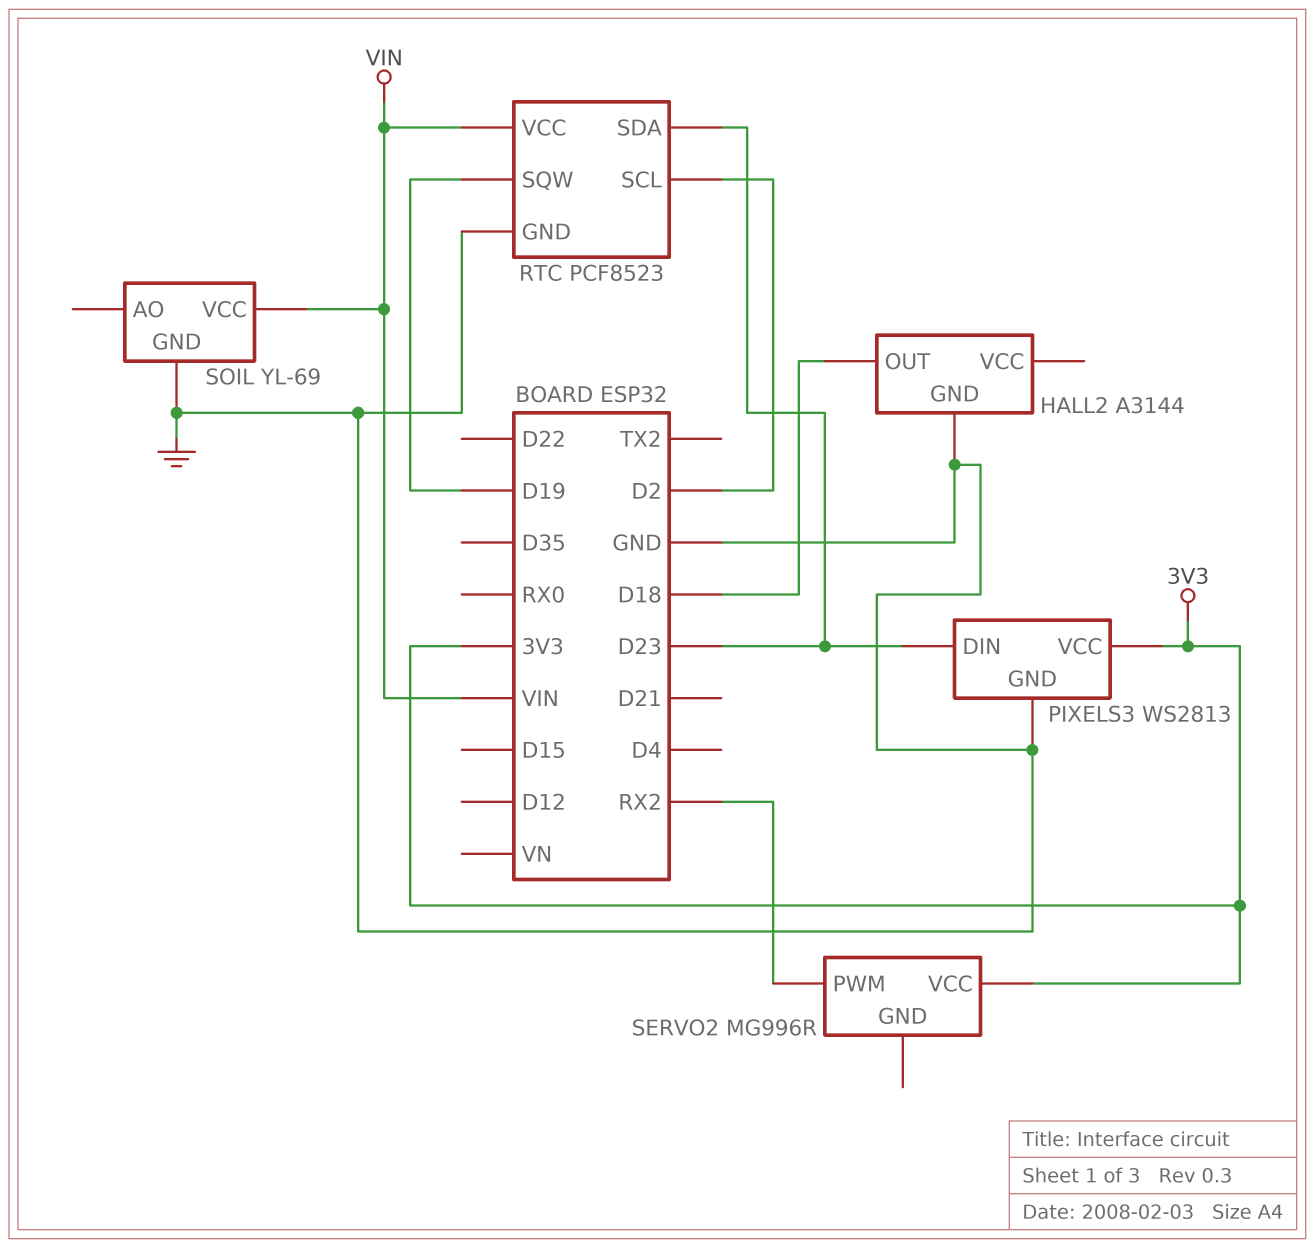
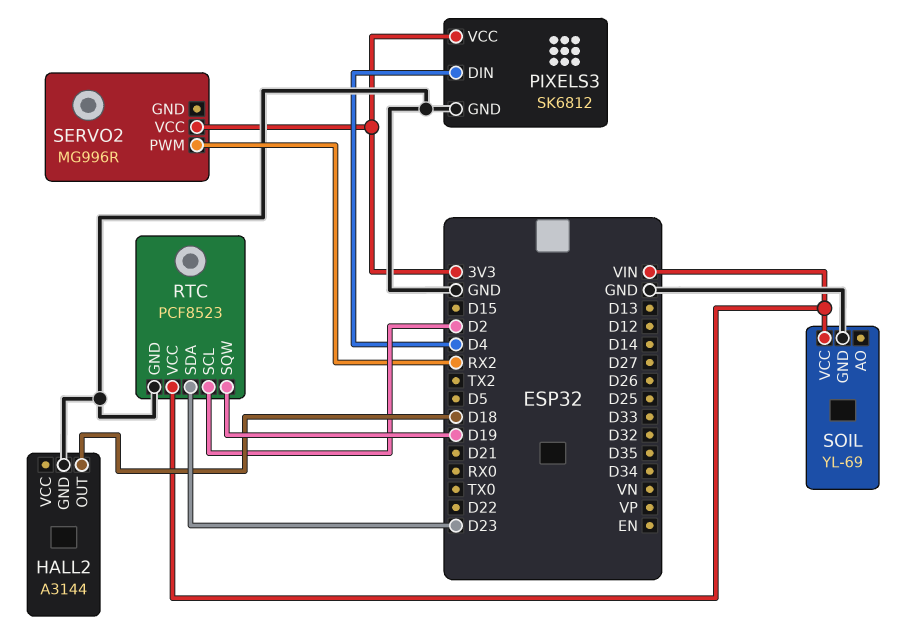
PIXELS3: WS2813 -> SK6812
PIXELS3 pin DIN: D23 -> D4

